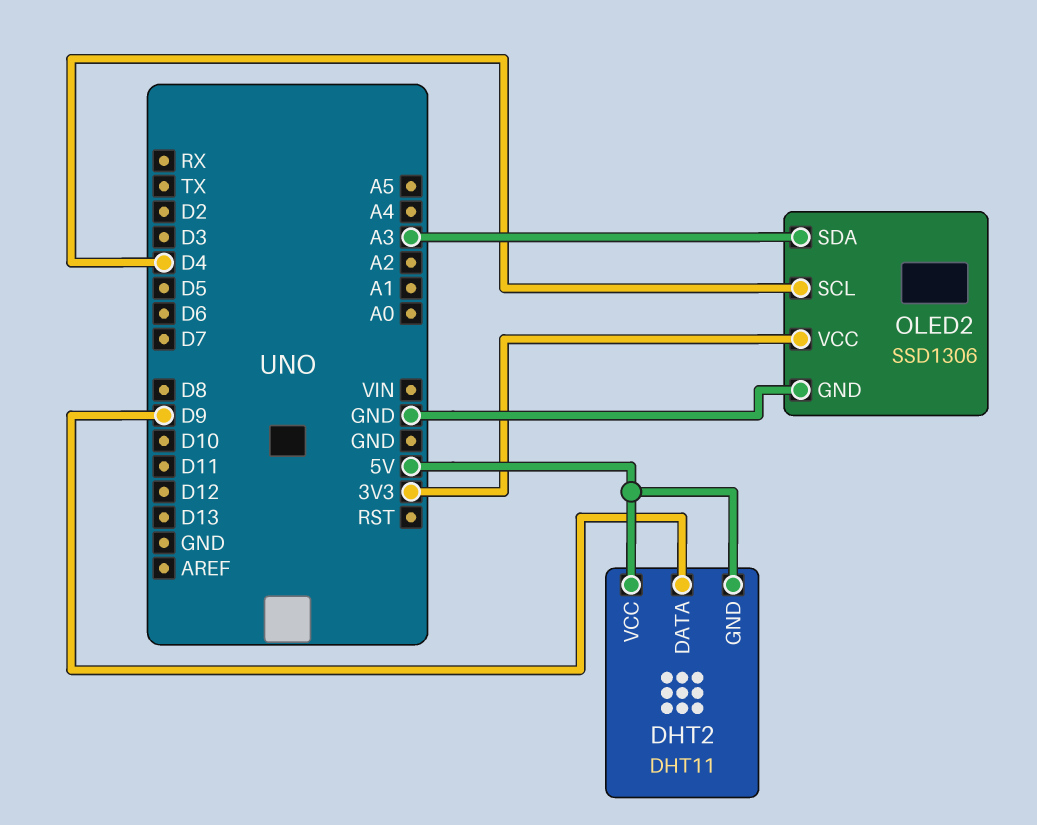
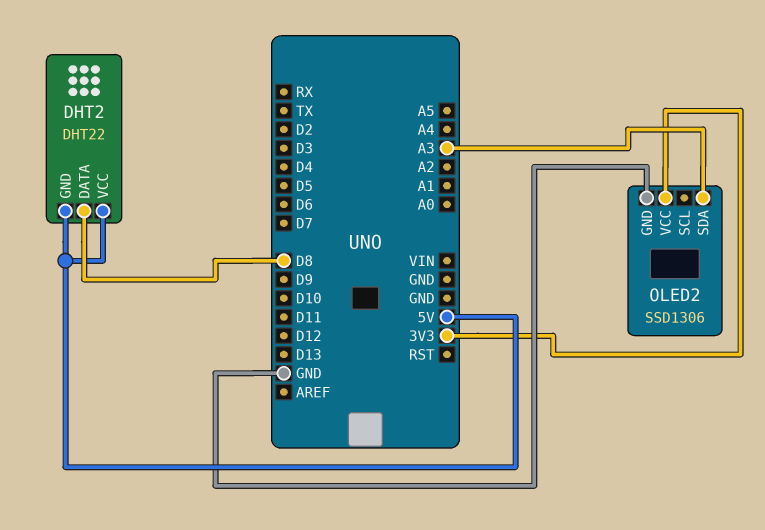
DHT2: DHT11 -> DHT22
DHT2 pin DATA: D9 -> D8
OLED2 pin SCL: D4 -> none

